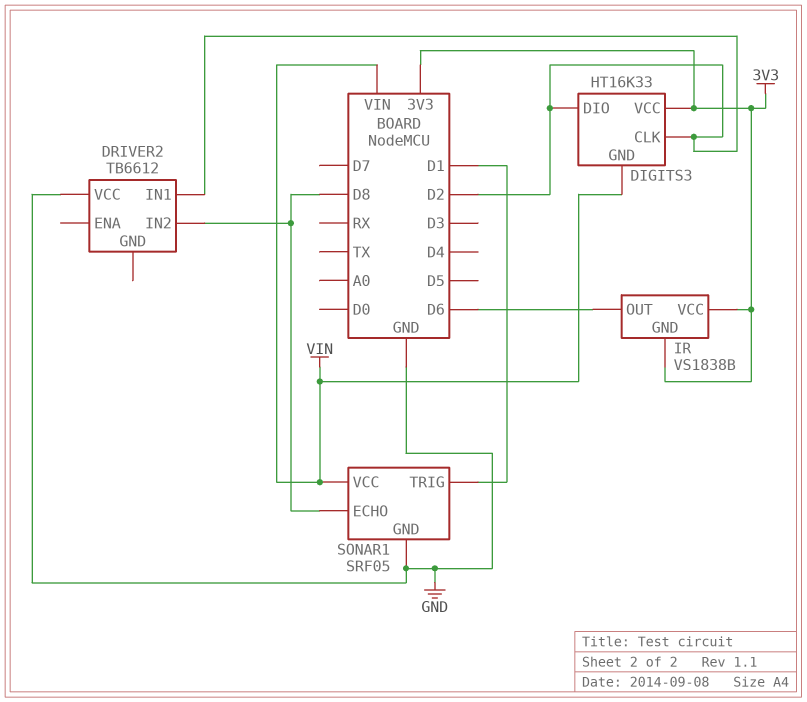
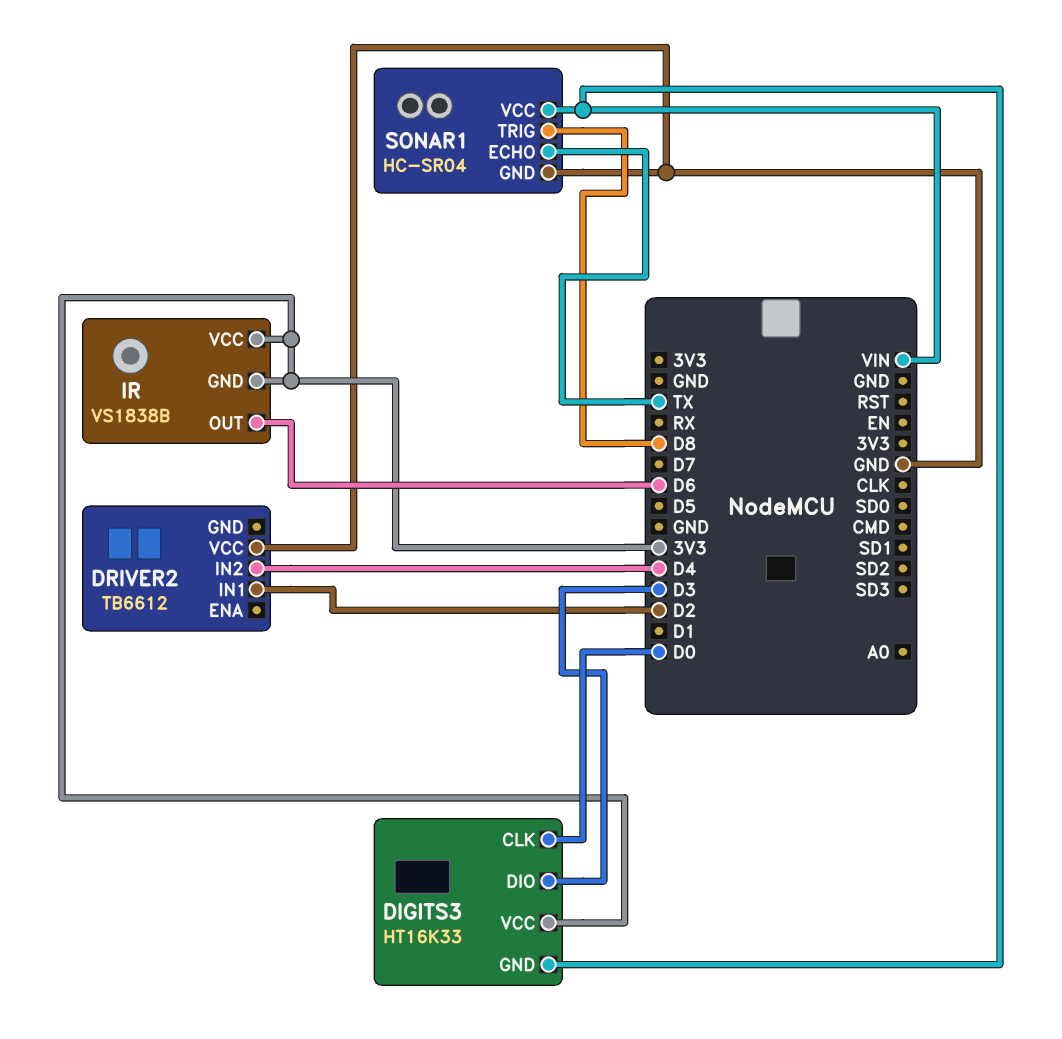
DIGITS3 pin CLK: D2 -> D0
DIGITS3 pin DIO: D2 -> D3
DRIVER2 pin IN2: D8 -> D4
SONAR1: SRF05 -> HC-SR04
SONAR1 pin ECHO: D8 -> TX
SONAR1 pin TRIG: D1 -> D8

